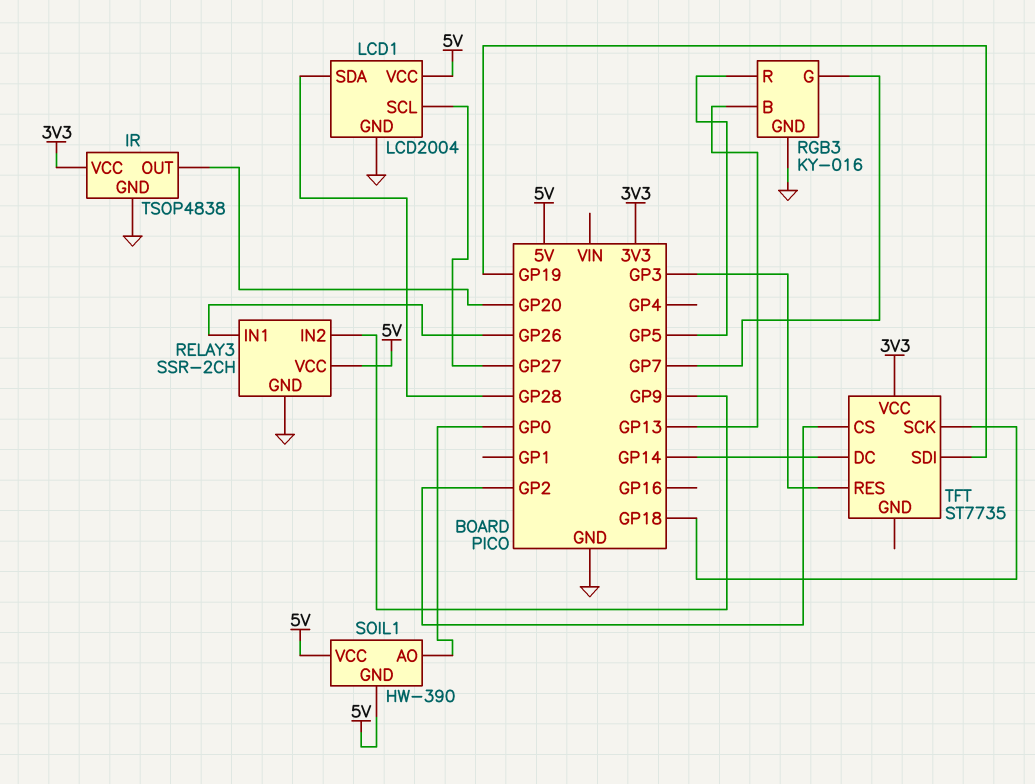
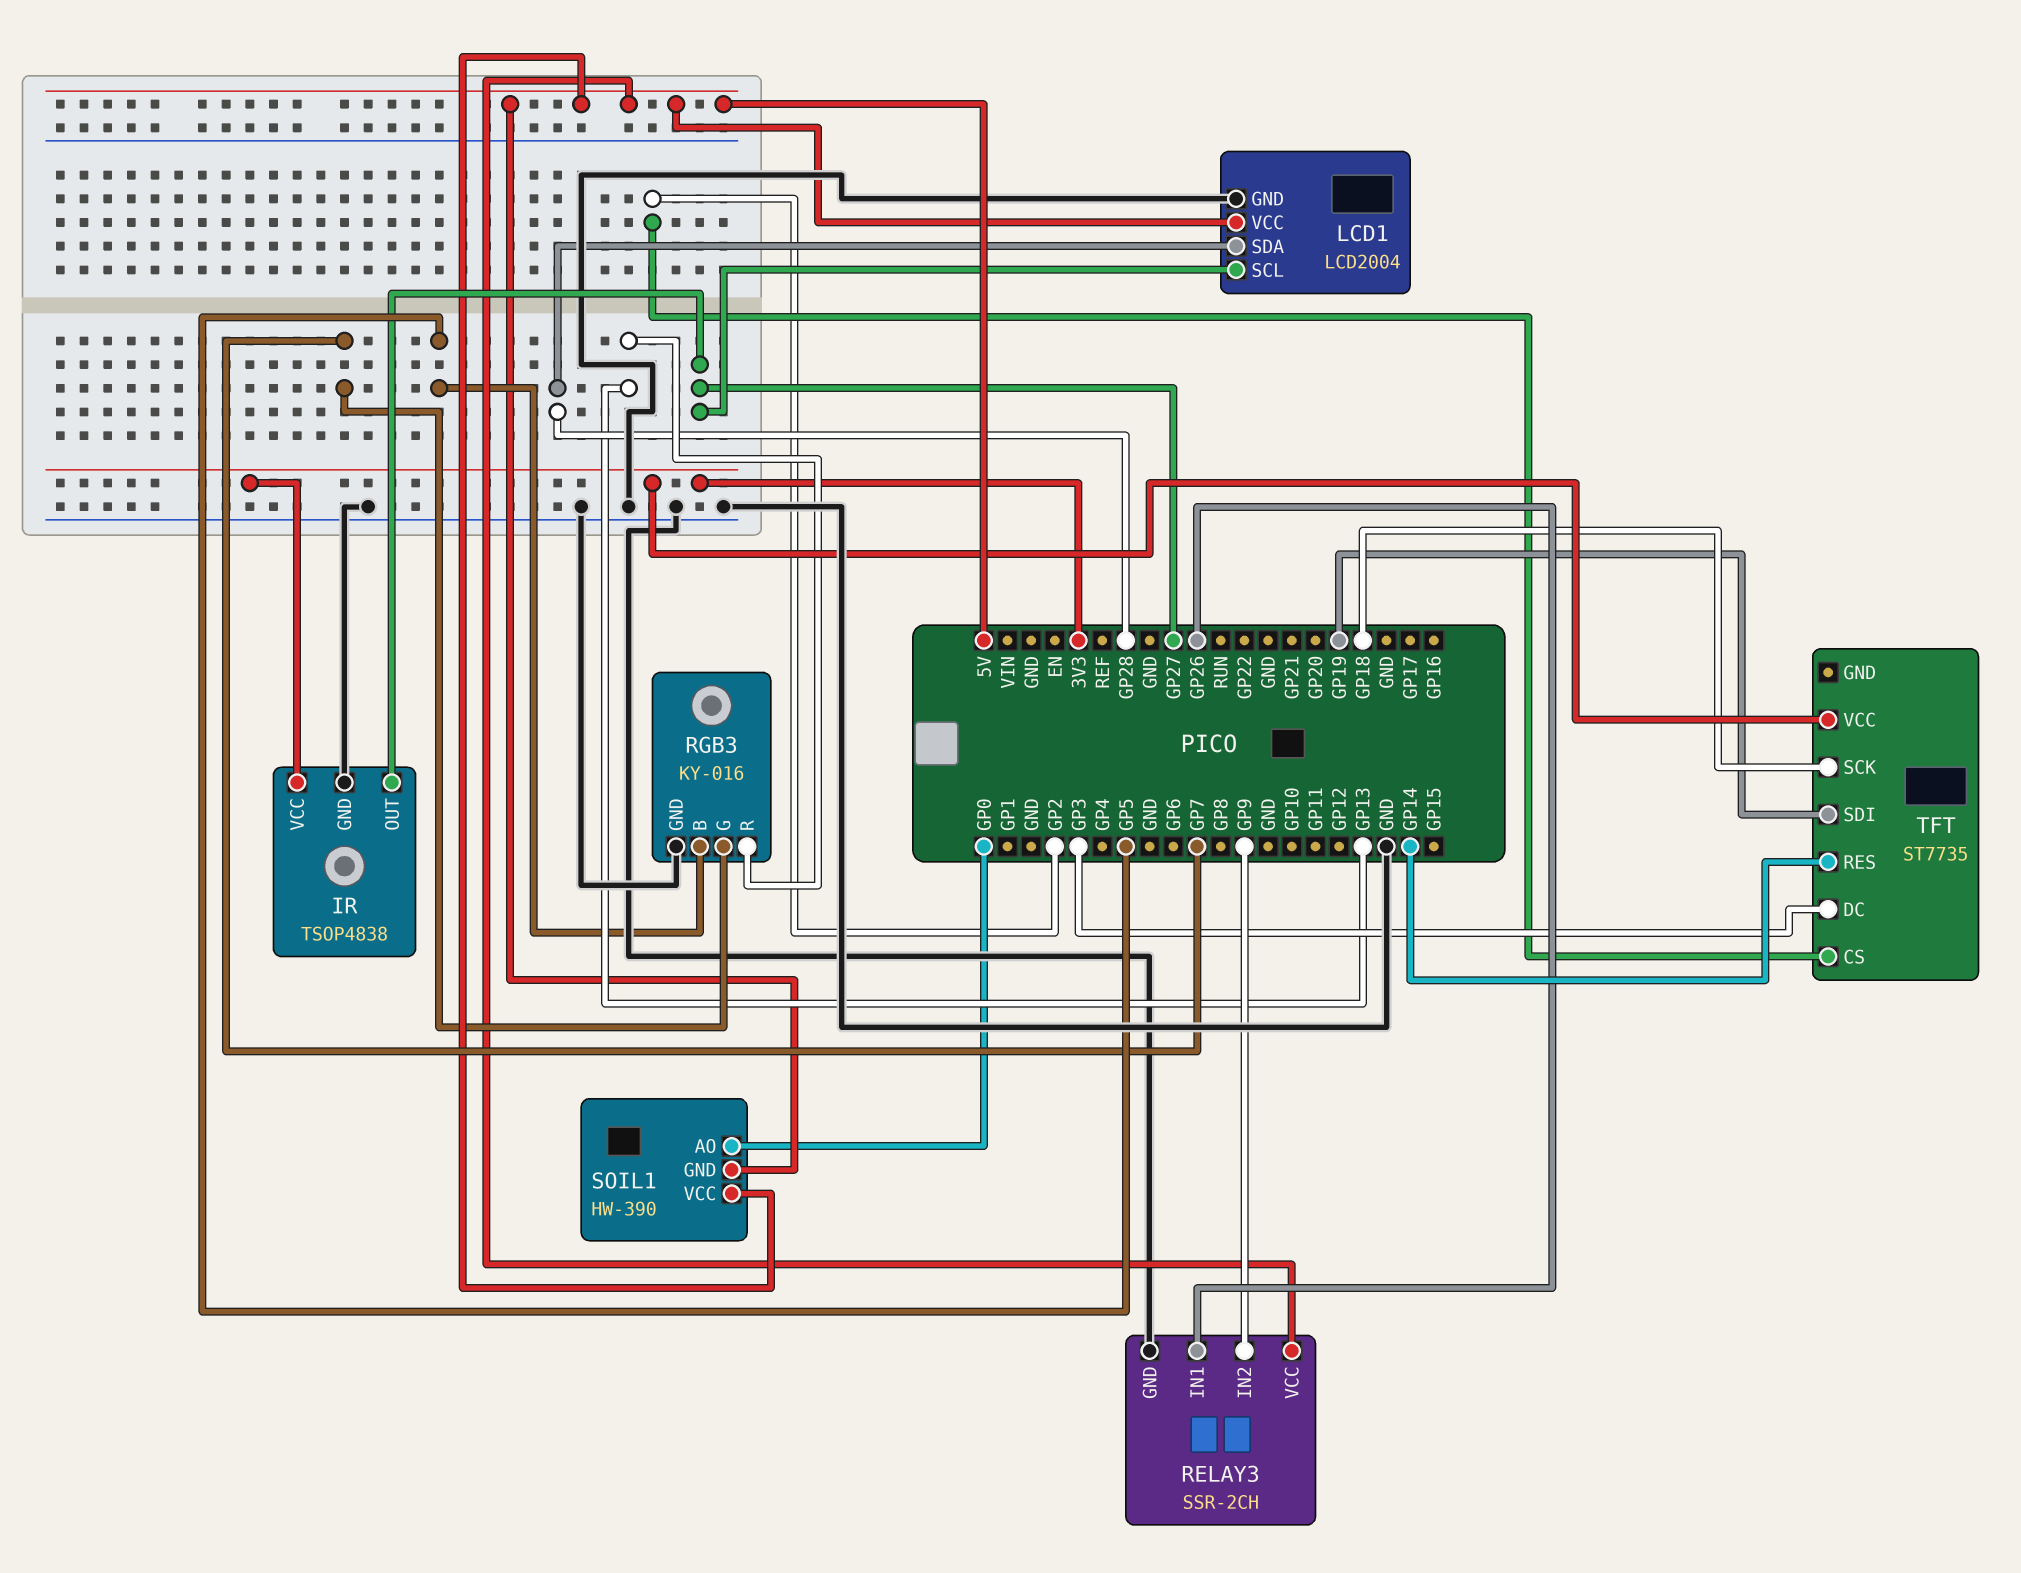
IR pin OUT: GP20 -> GP27
RGB3 pin B: GP13 -> GP5
RGB3 pin R: GP5 -> GP13
TFT pin DC: GP14 -> GP3
TFT pin RES: GP3 -> GP14

